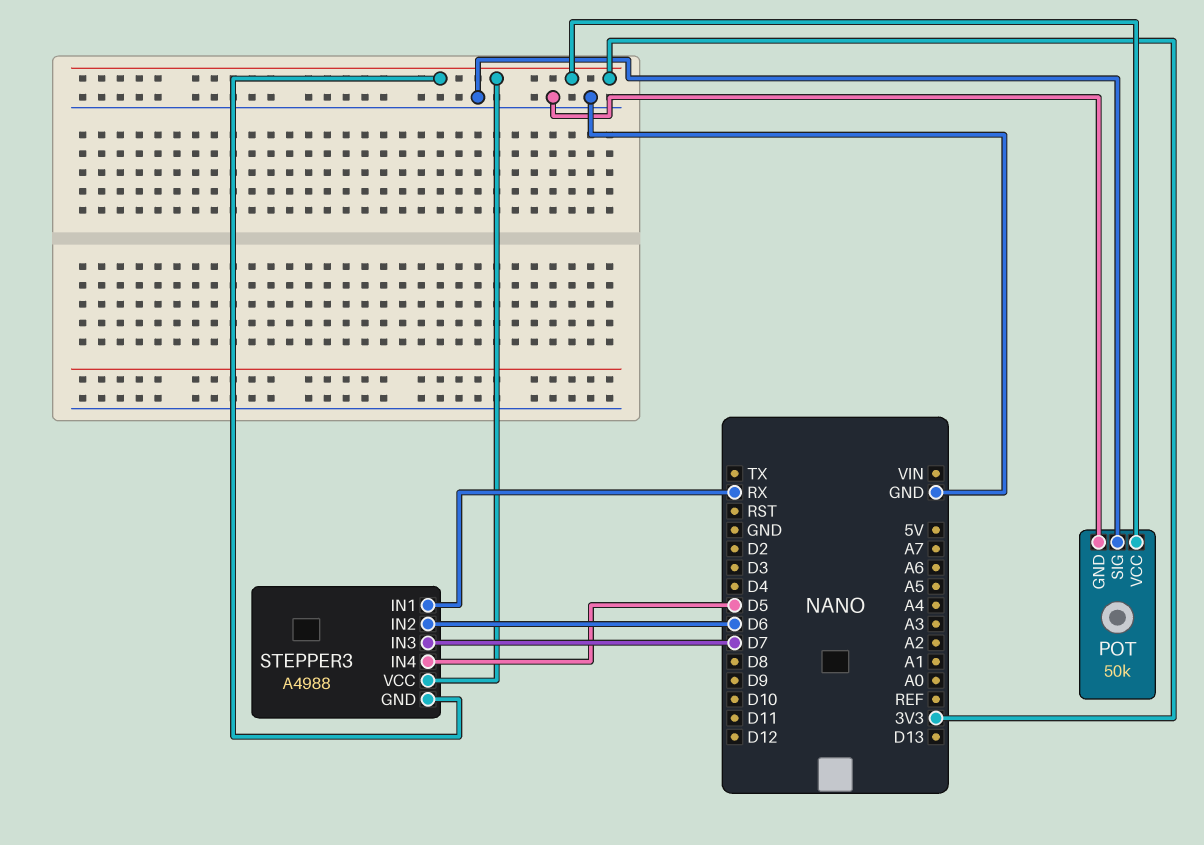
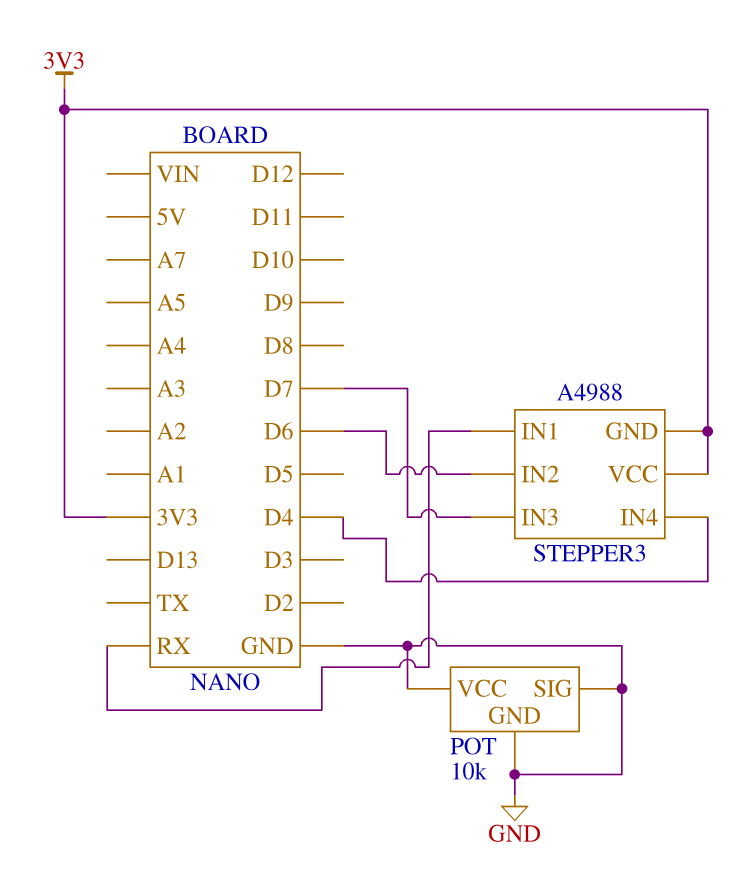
POT: 50k -> 10k
POT pin VCC: 3V3 -> GND
STEPPER3 pin IN4: D5 -> D4

